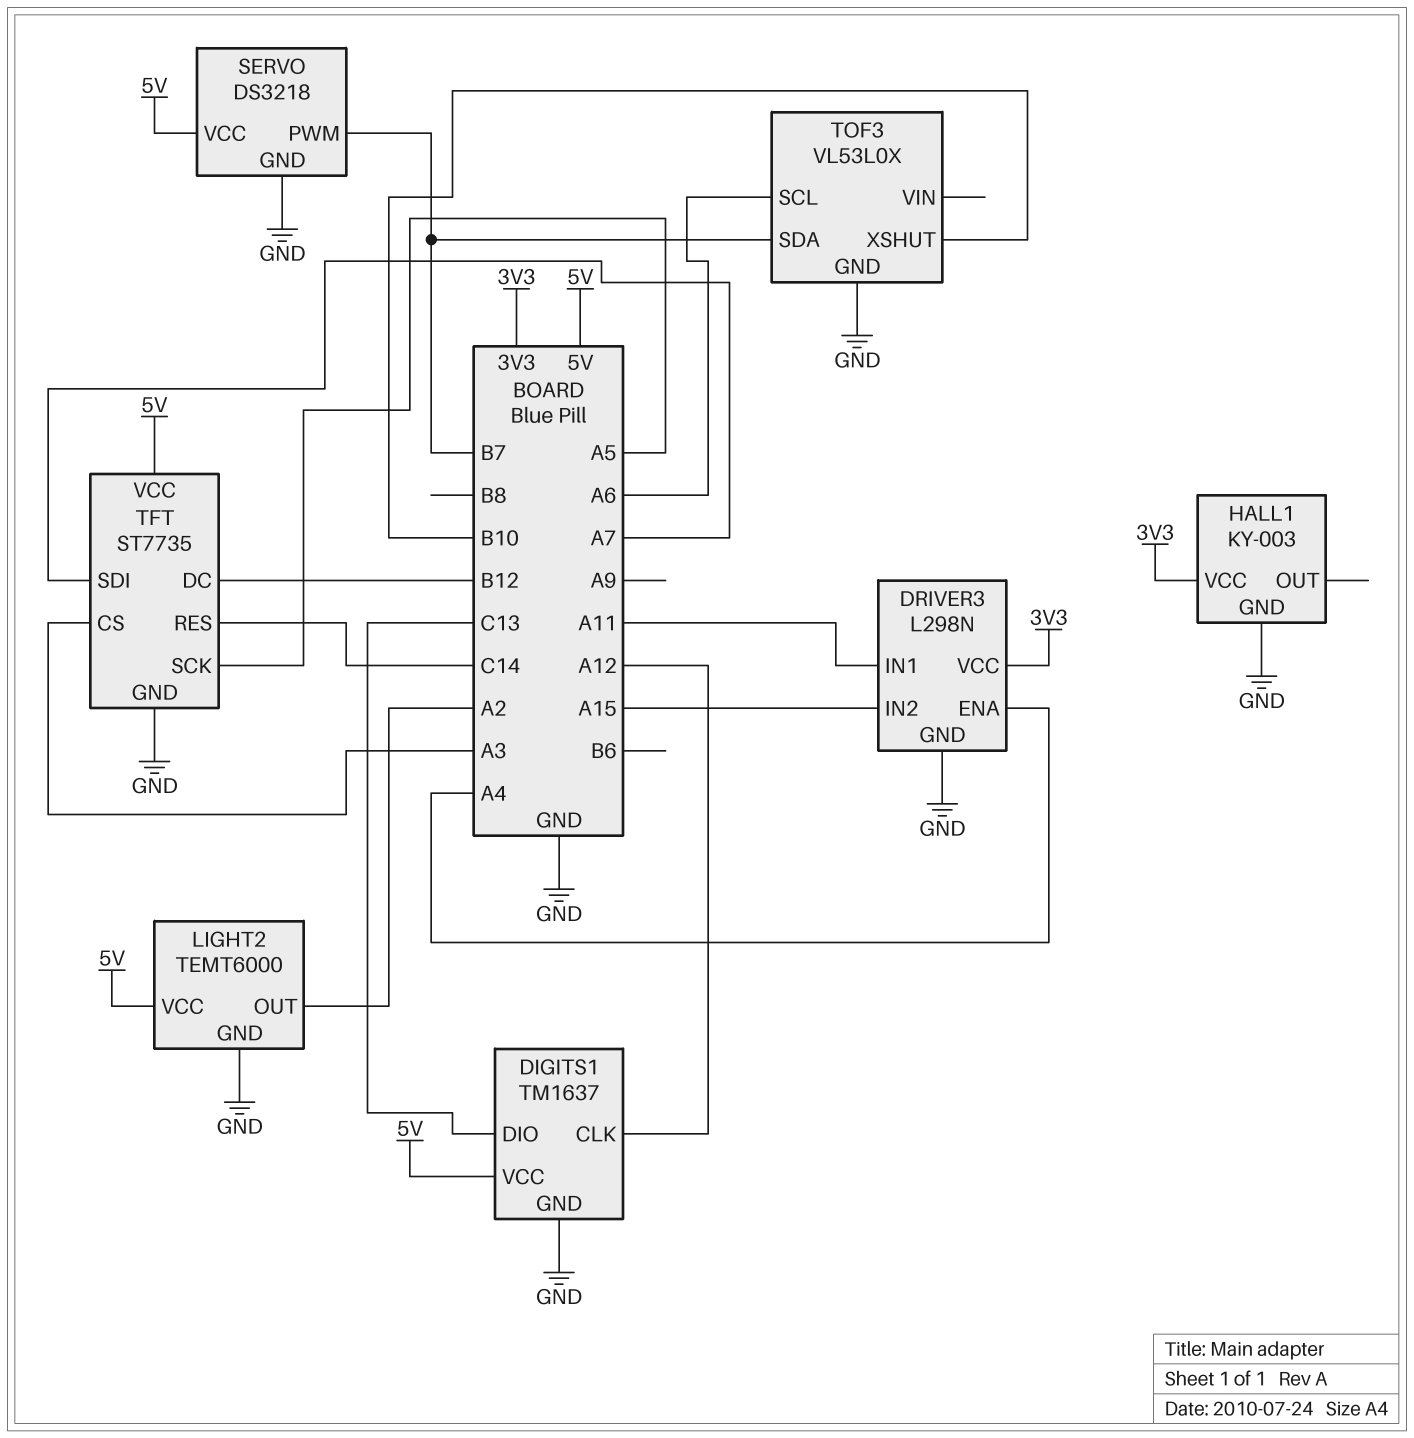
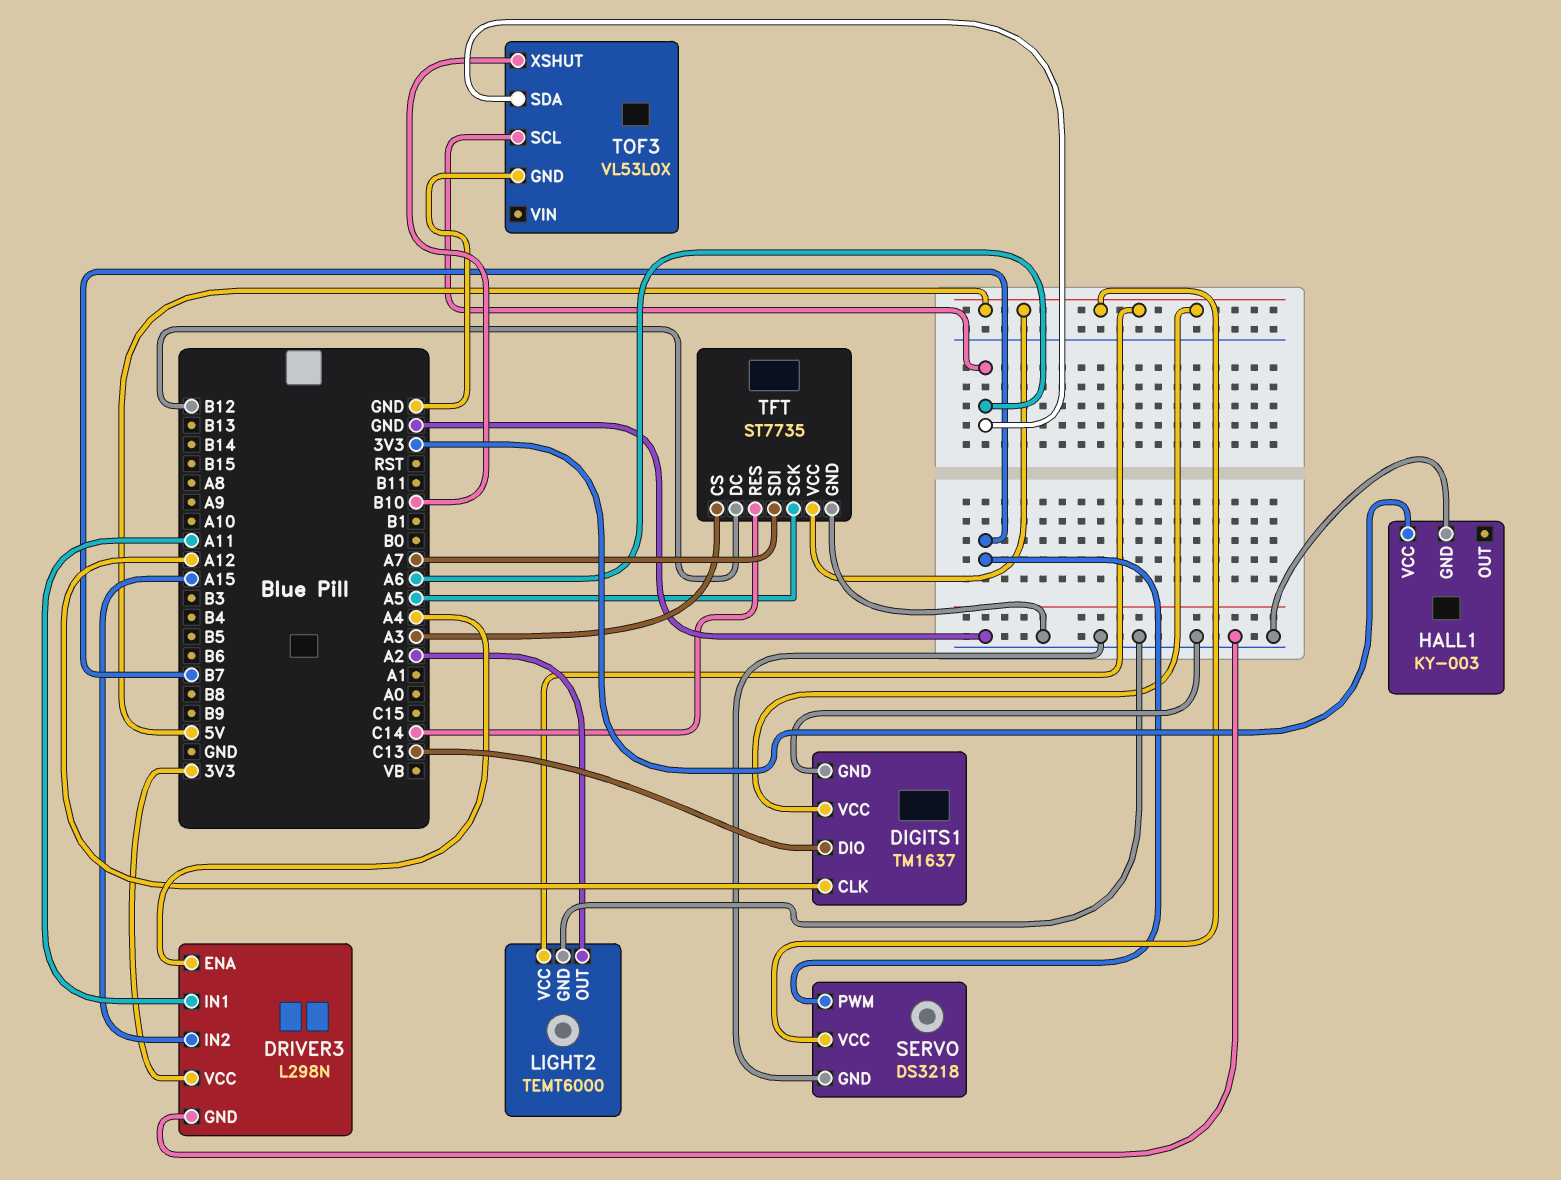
TOF3 pin SDA: B7 -> A6

